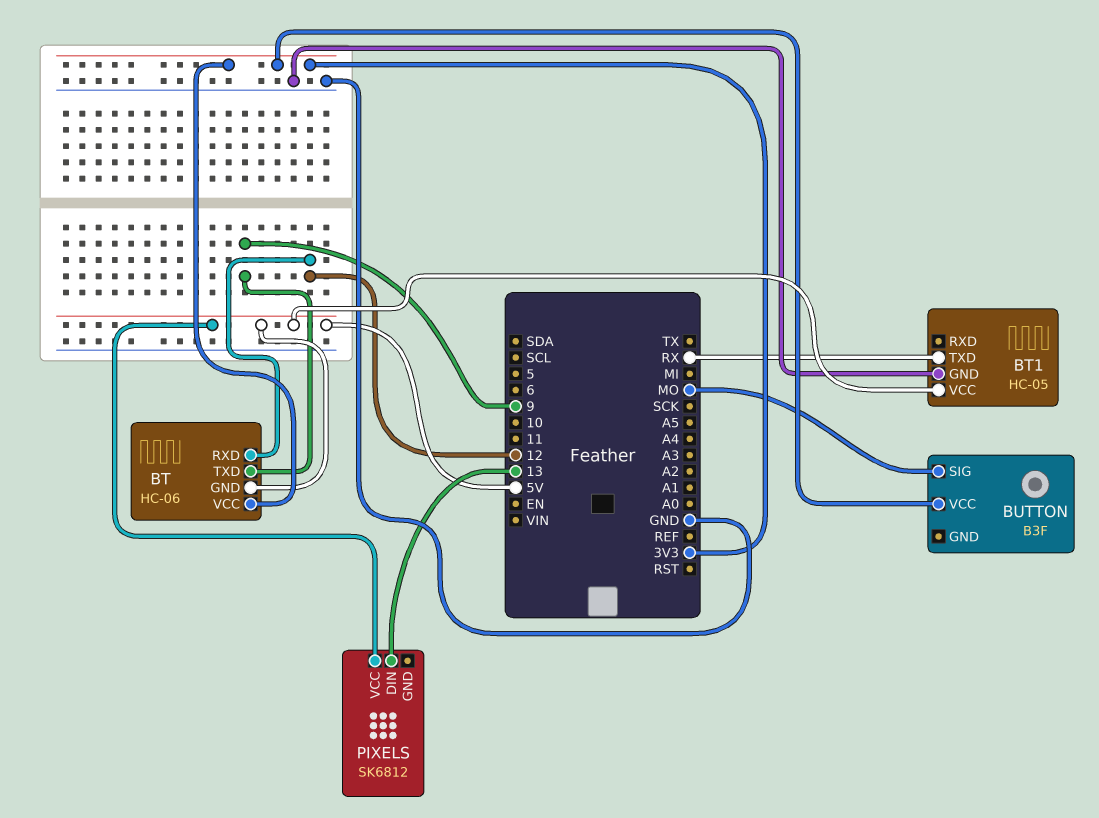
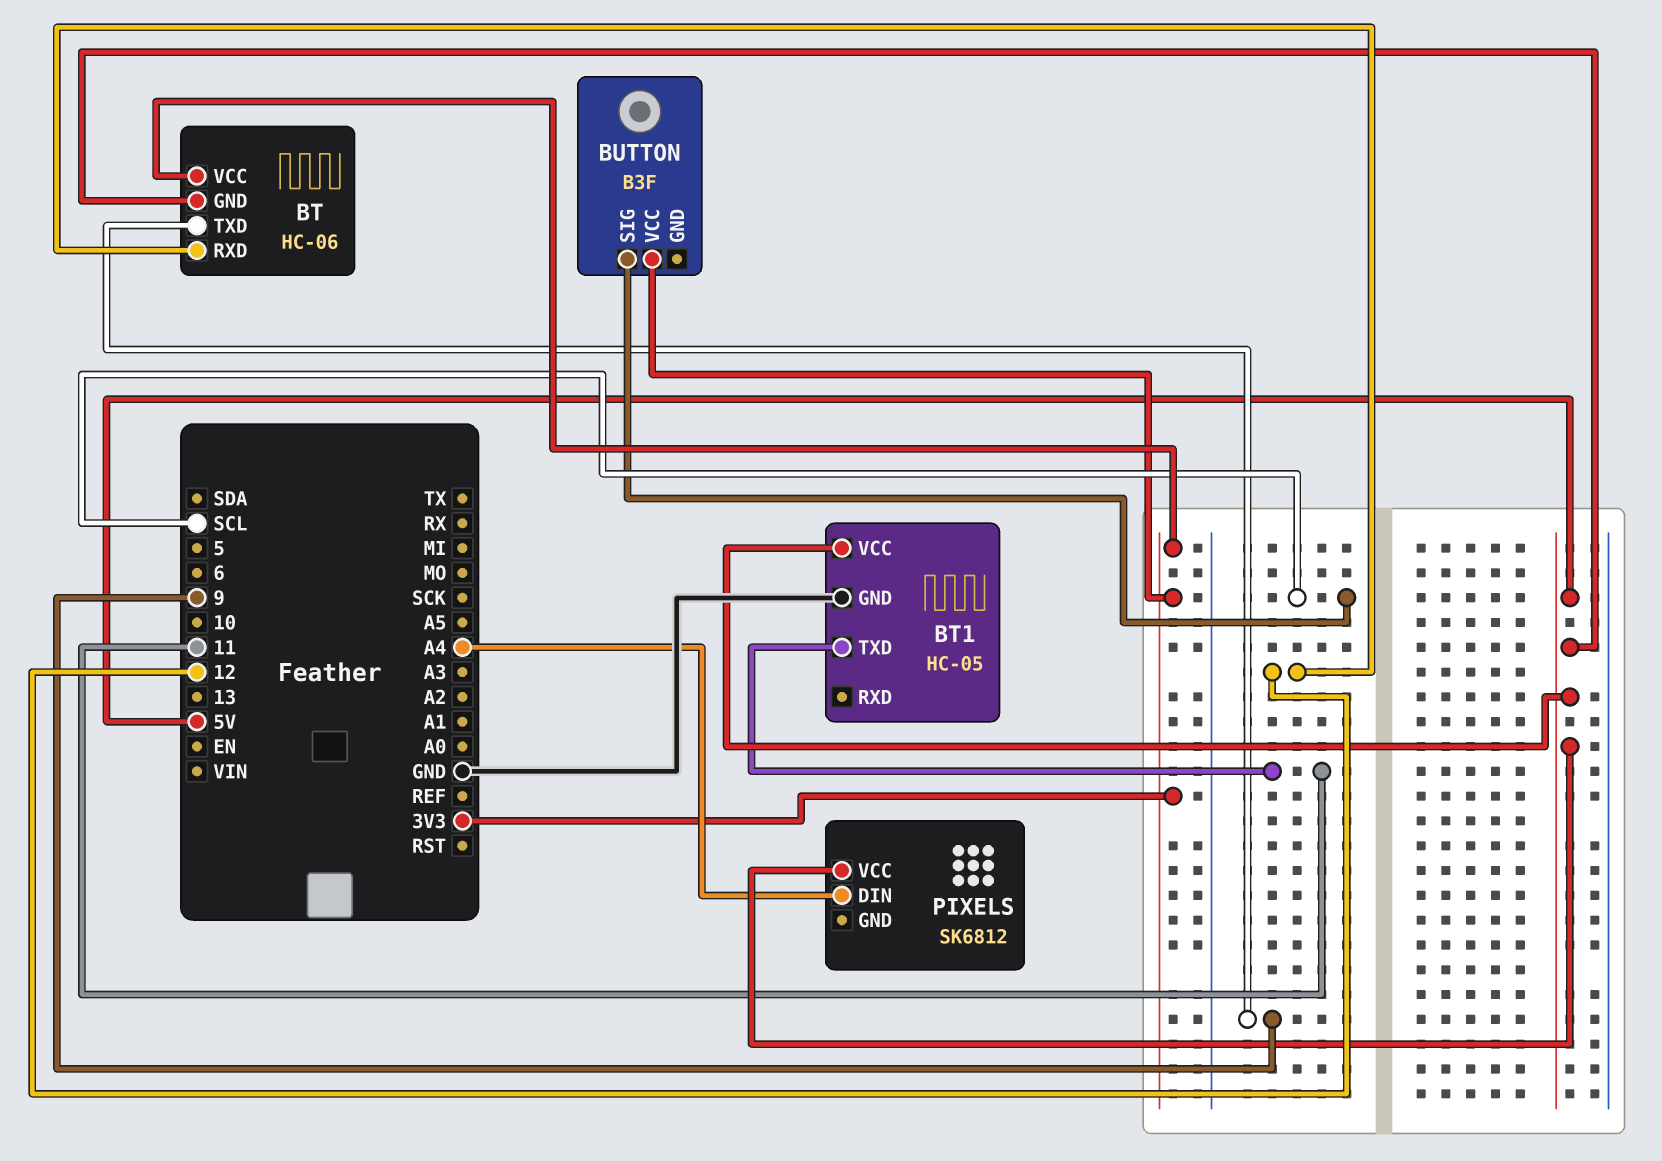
BT1 pin TXD: RX -> 11
BUTTON pin SIG: MO -> SCL
PIXELS pin DIN: 13 -> A4

